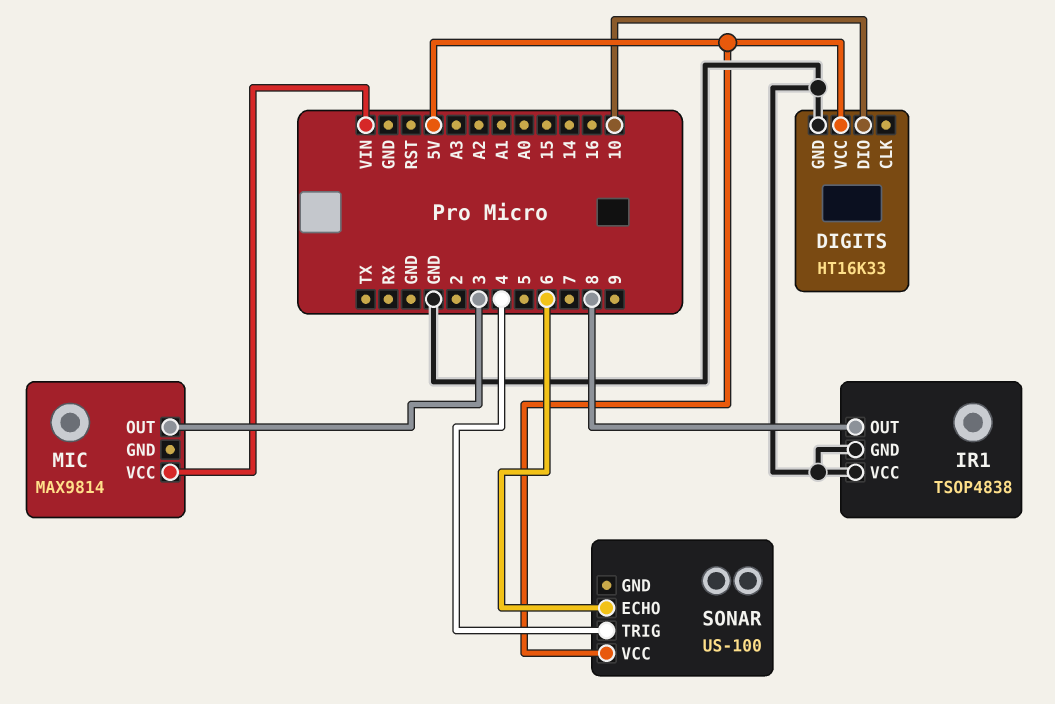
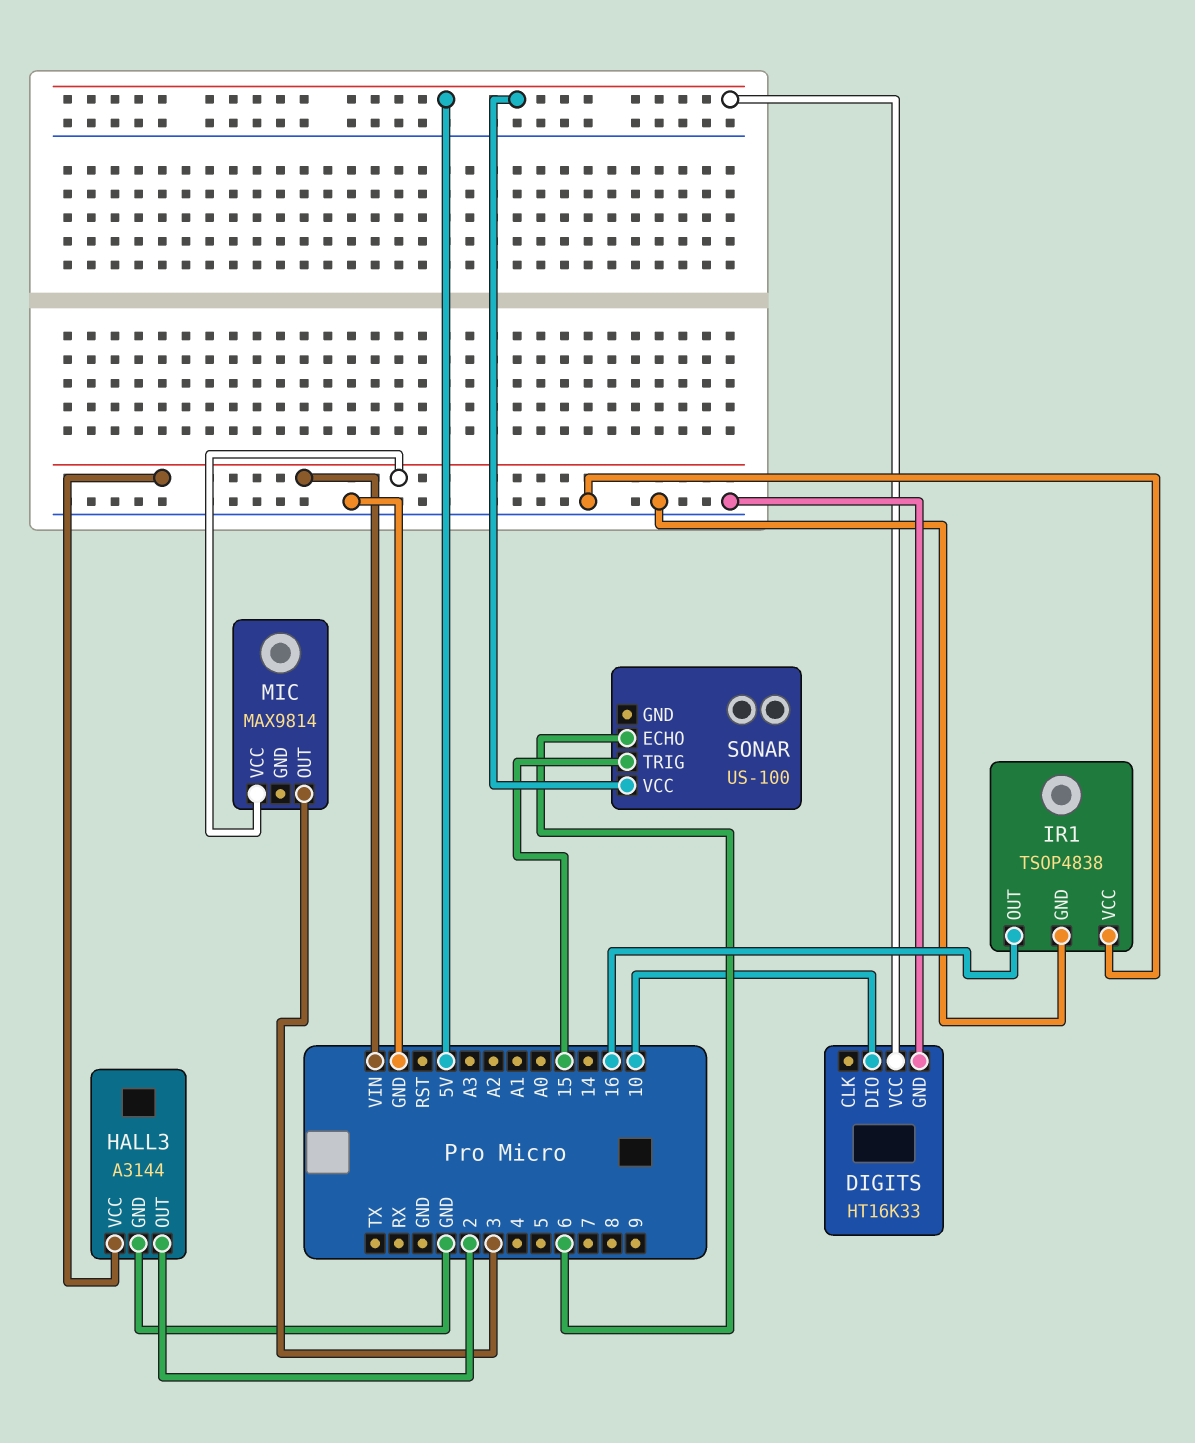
HALL3: none -> A3144
HALL3 pin GND: none -> GND
HALL3 pin OUT: none -> 2
HALL3 pin VCC: none -> VIN
IR1 pin OUT: 8 -> 16
SONAR pin TRIG: 4 -> 15

